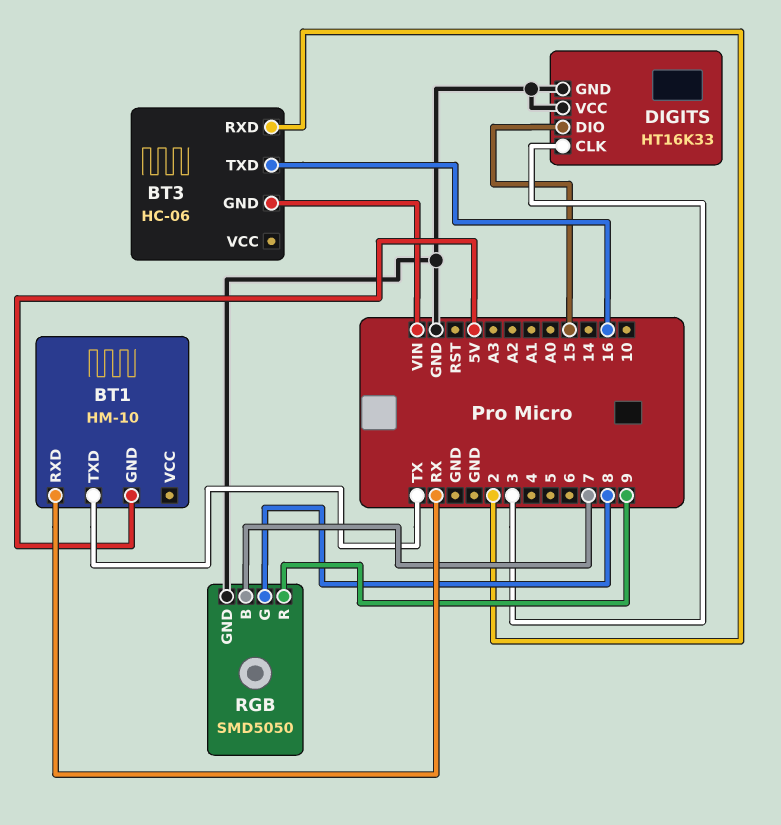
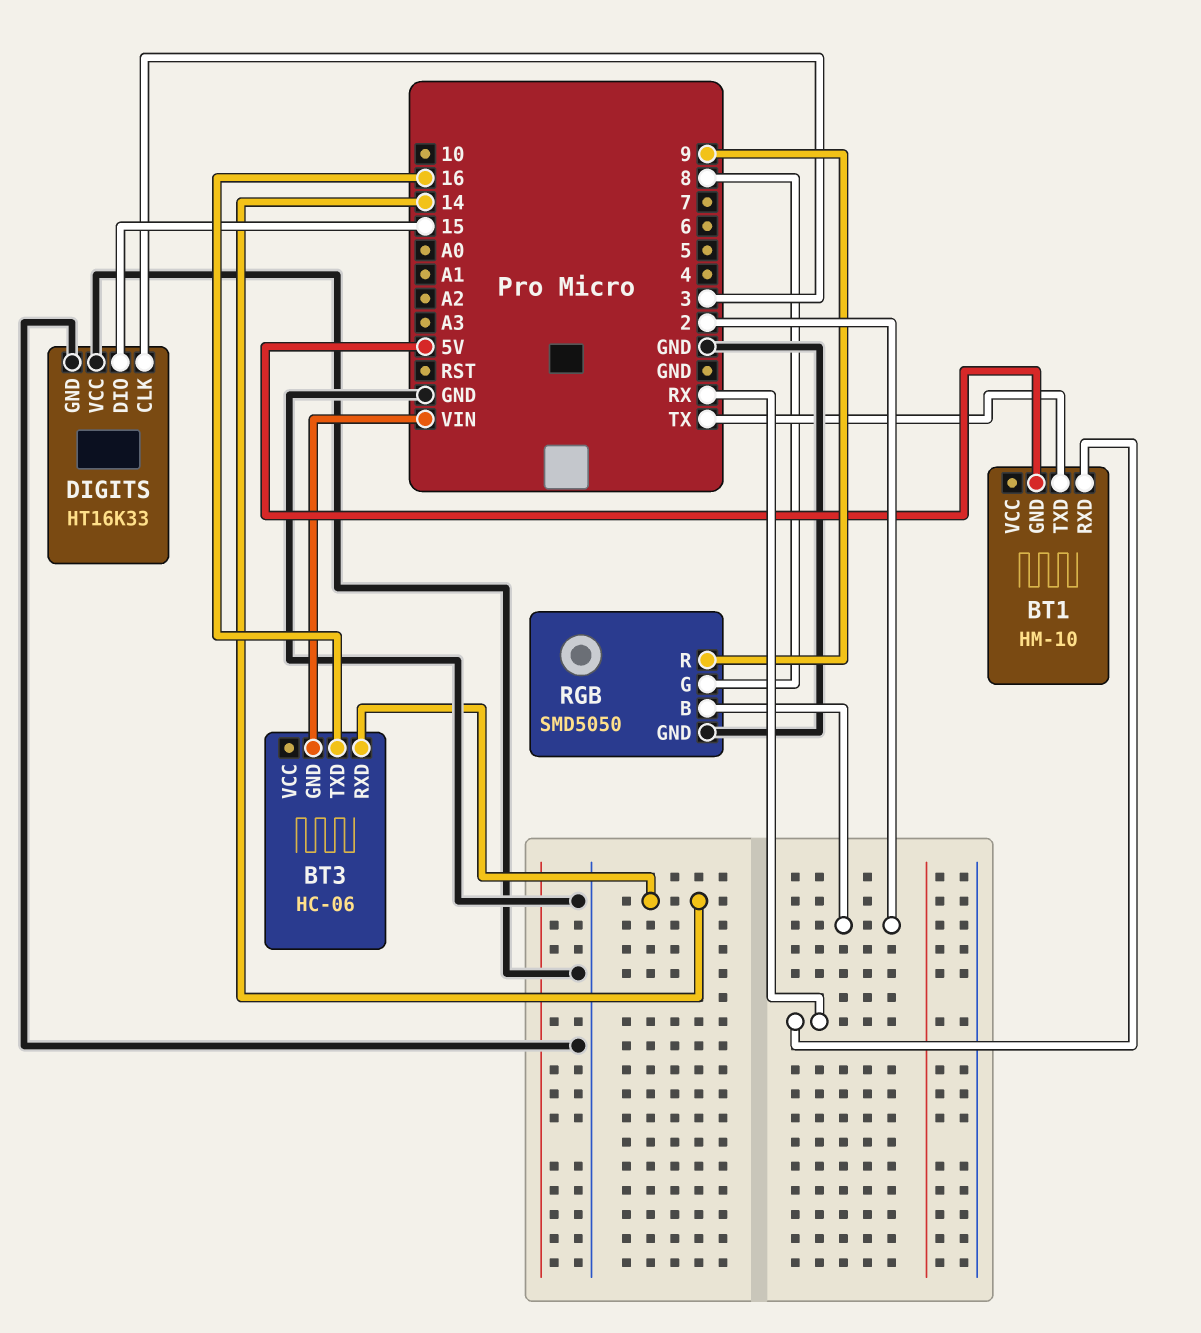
BT3 pin RXD: 2 -> 14
RGB pin B: 7 -> 2

